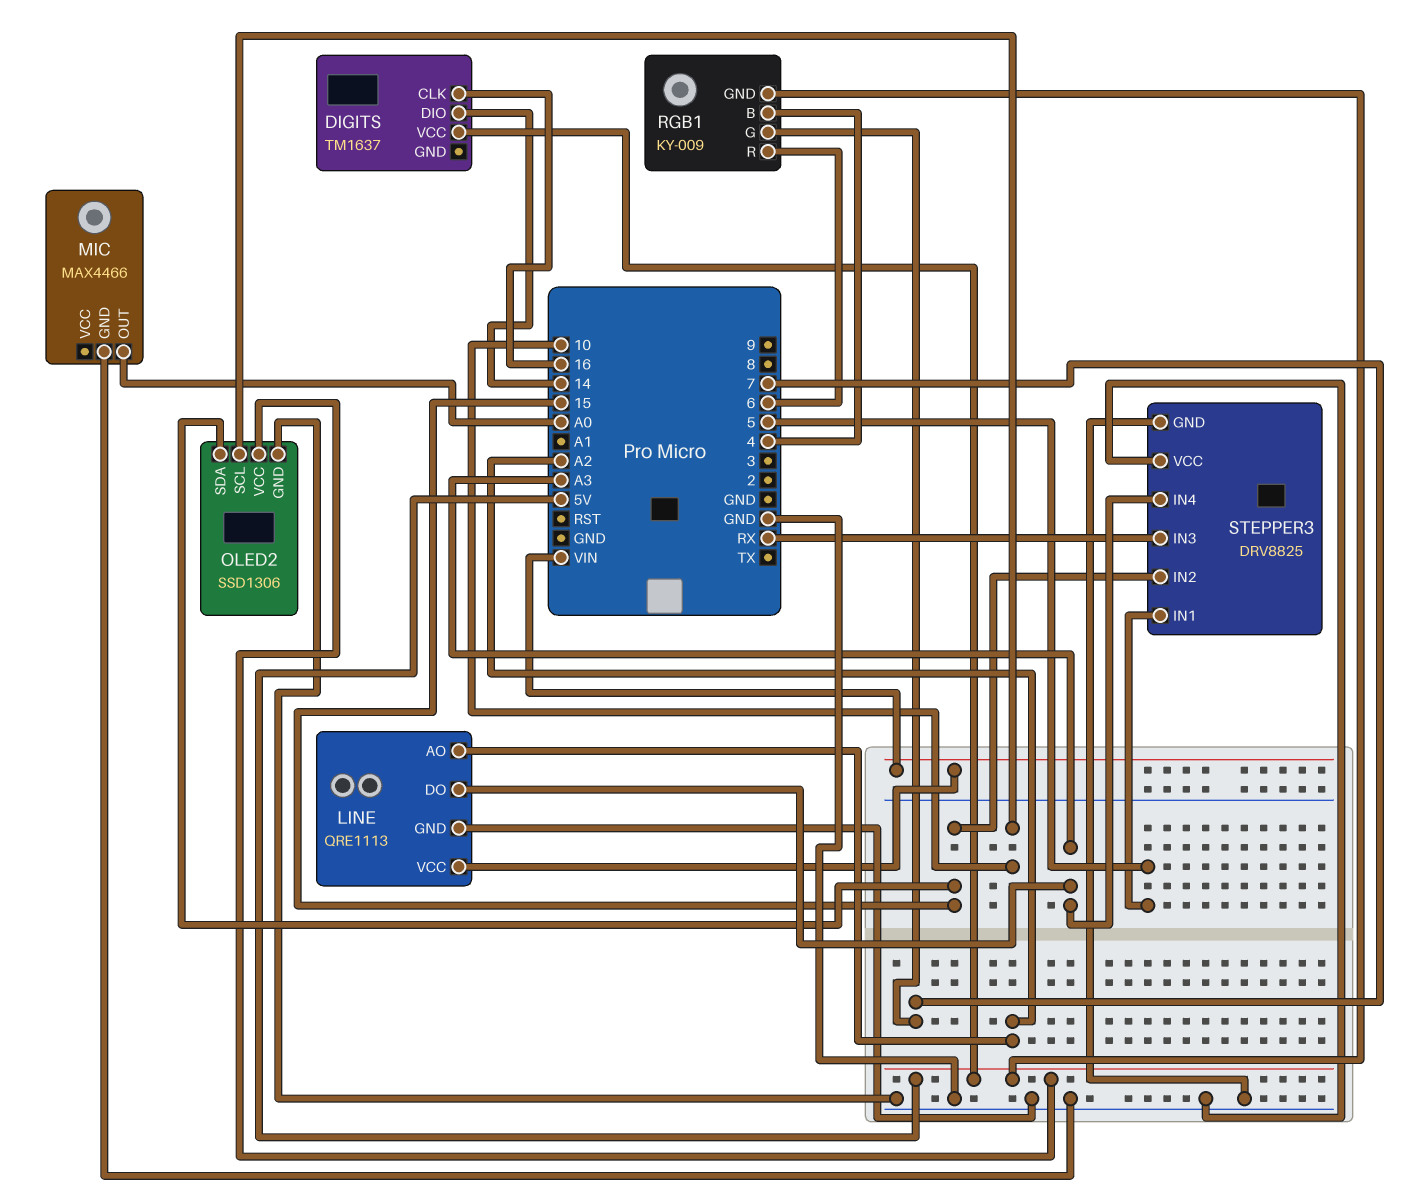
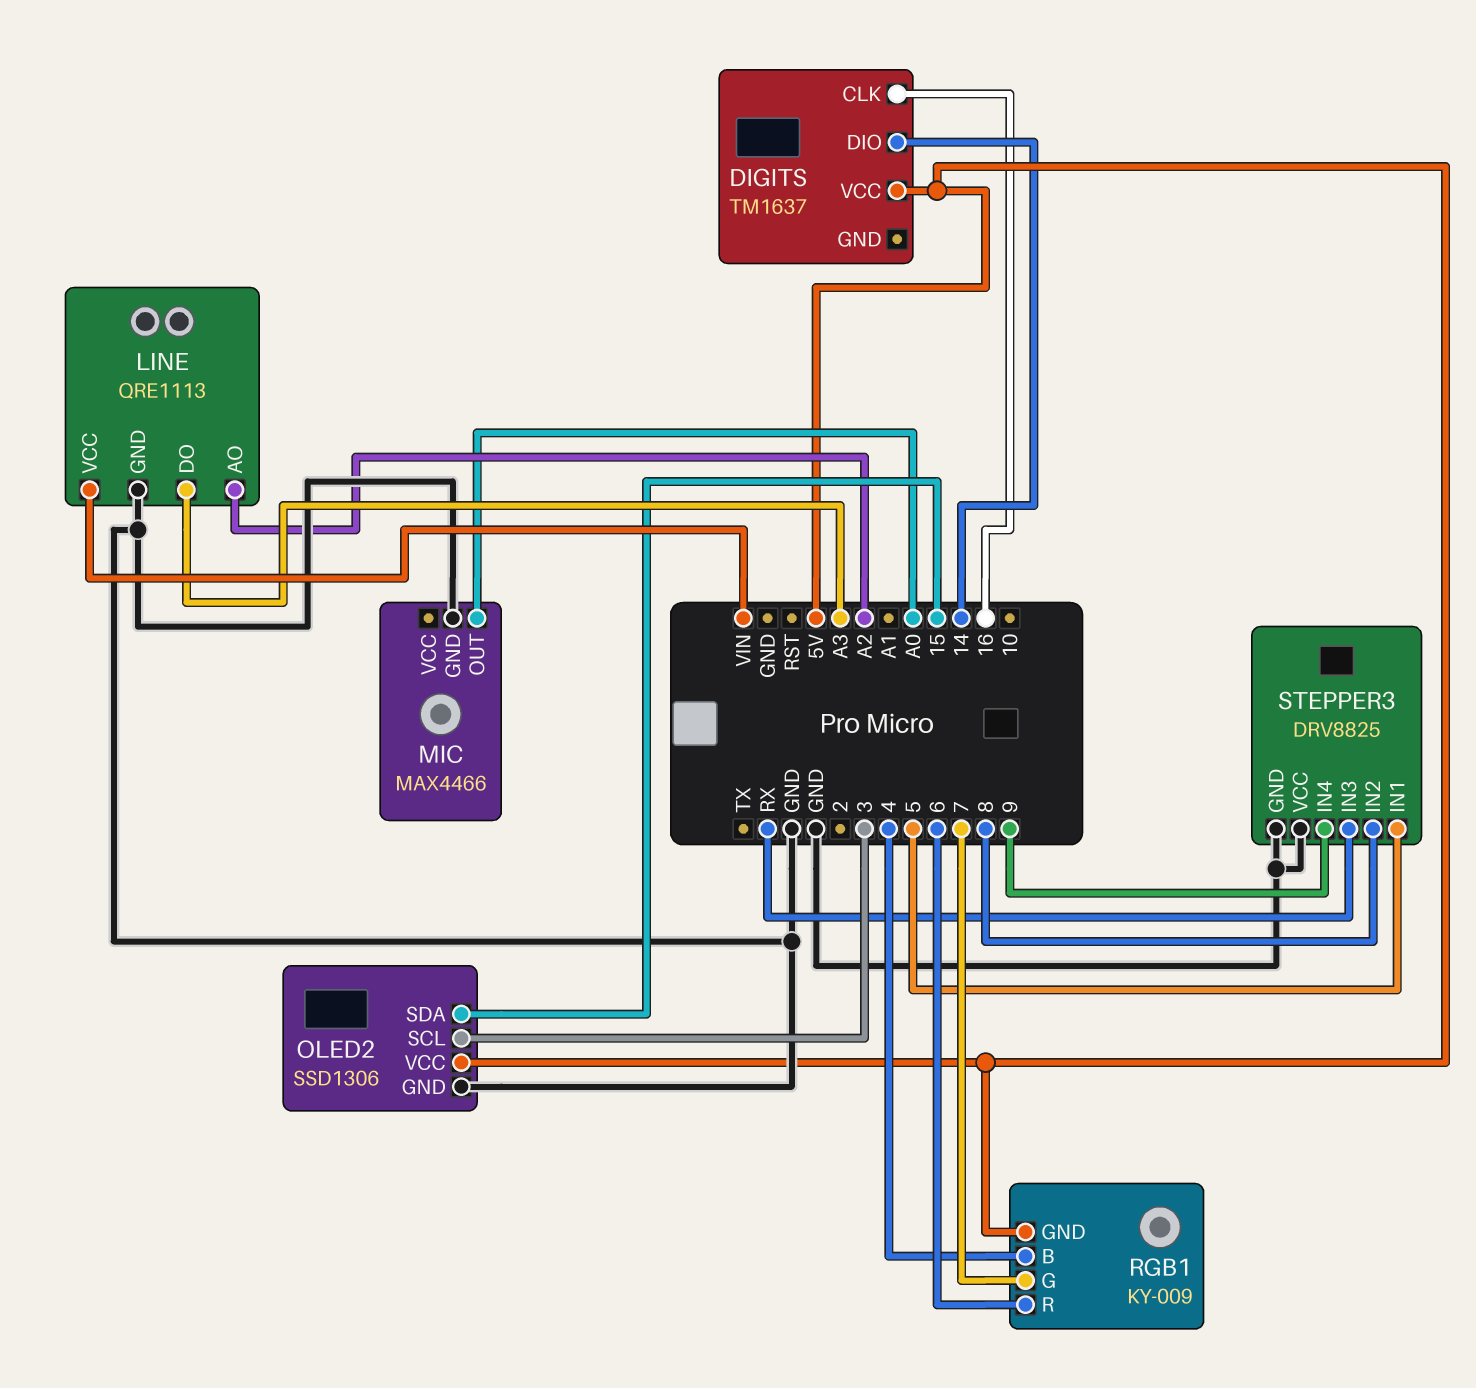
OLED2 pin SCL: 10 -> 3
STEPPER3 pin IN2: 15 -> 8
STEPPER3 pin IN4: A3 -> 9

